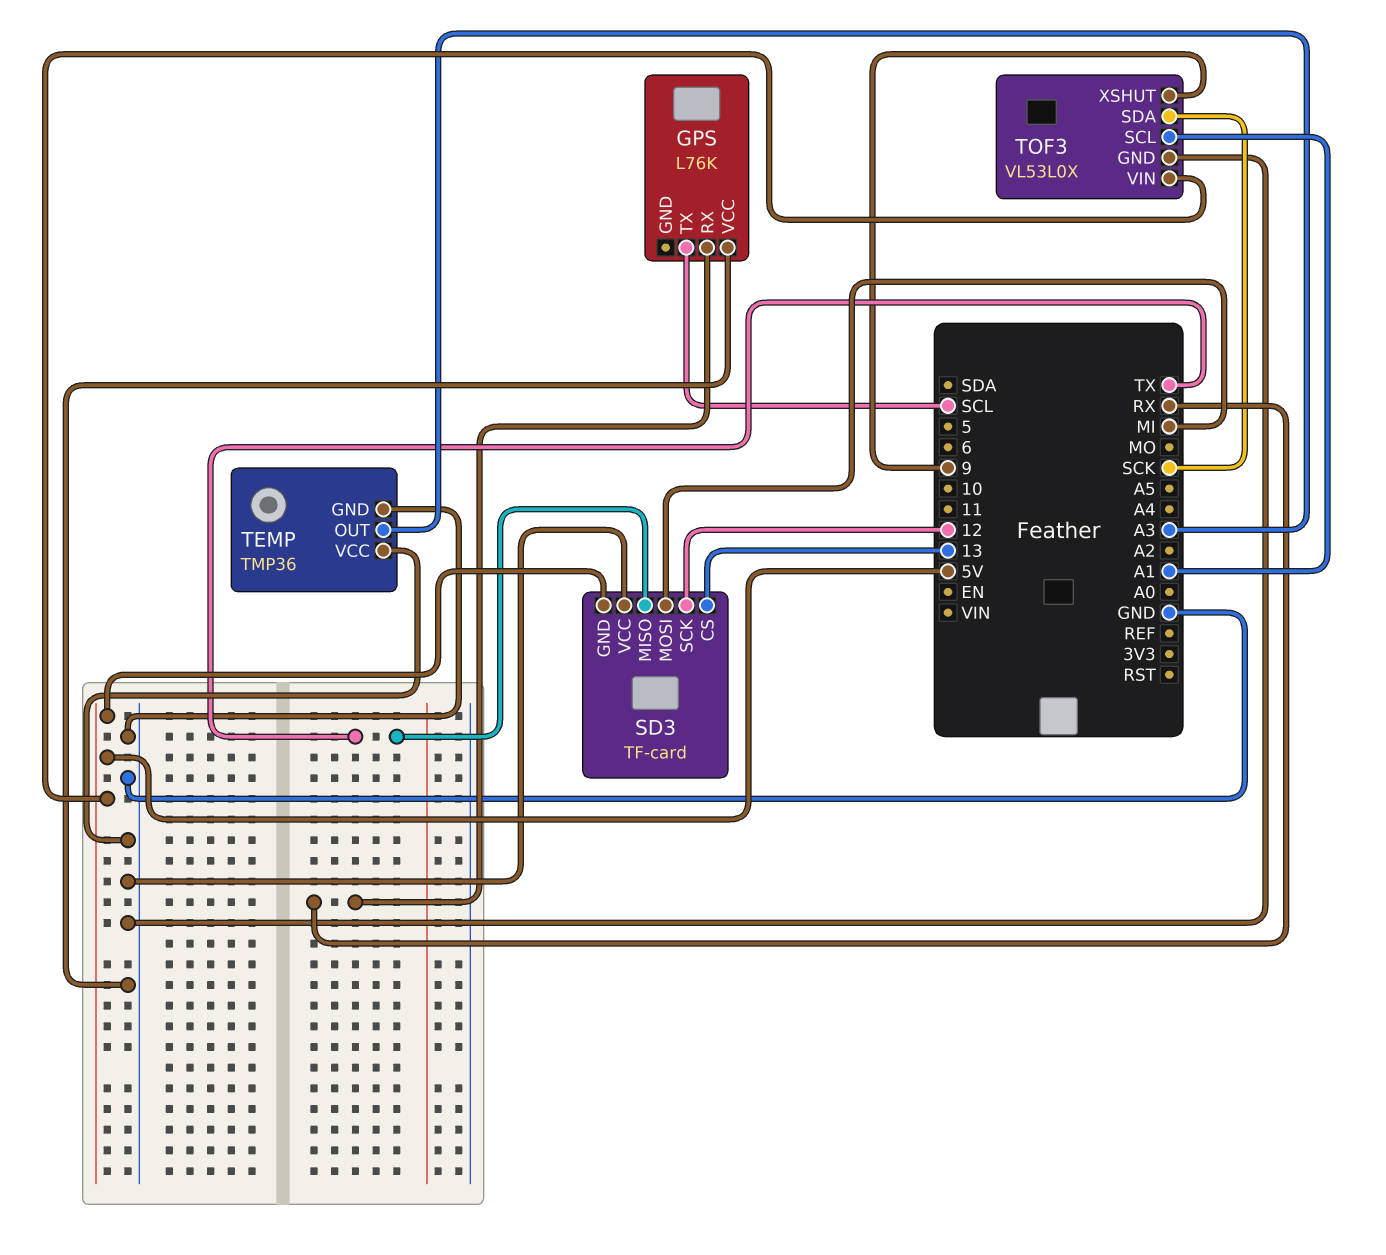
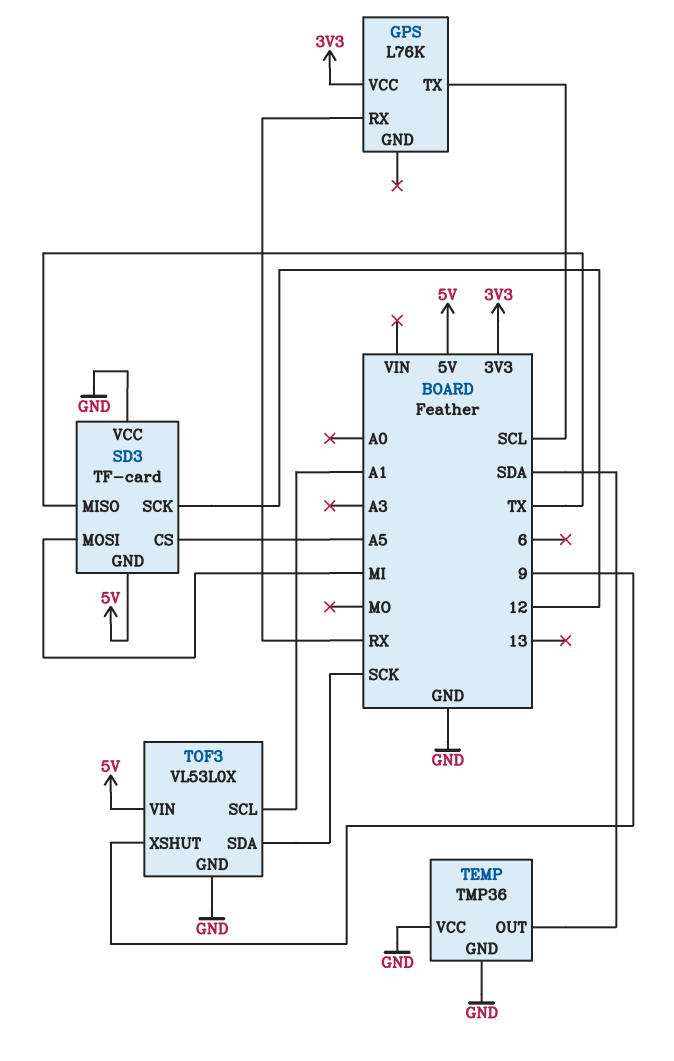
GPS pin VCC: GND -> 3V3
SD3 pin CS: 13 -> A5
TEMP pin OUT: A3 -> SDA

